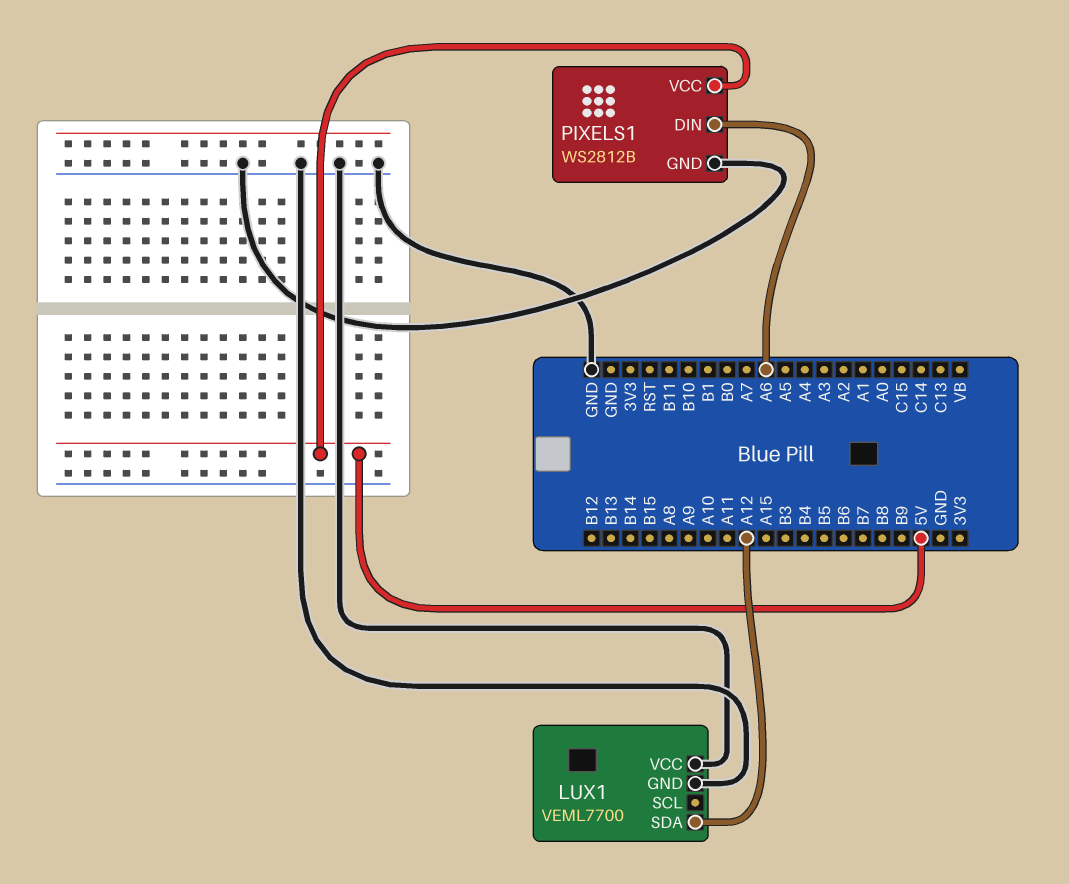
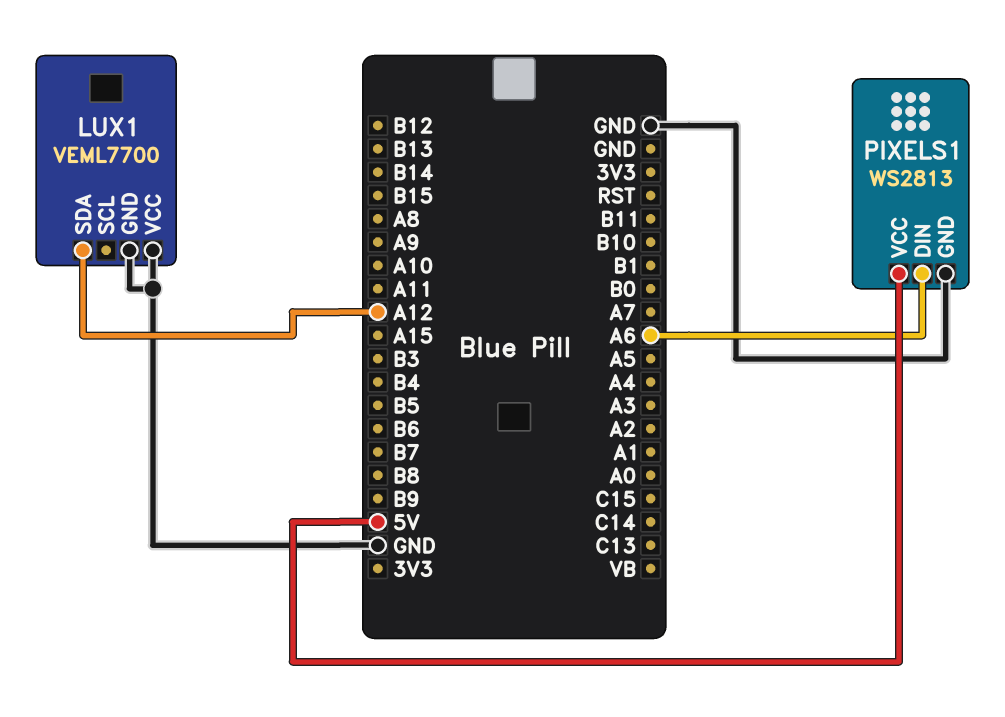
PIXELS1: WS2812B -> WS2813

